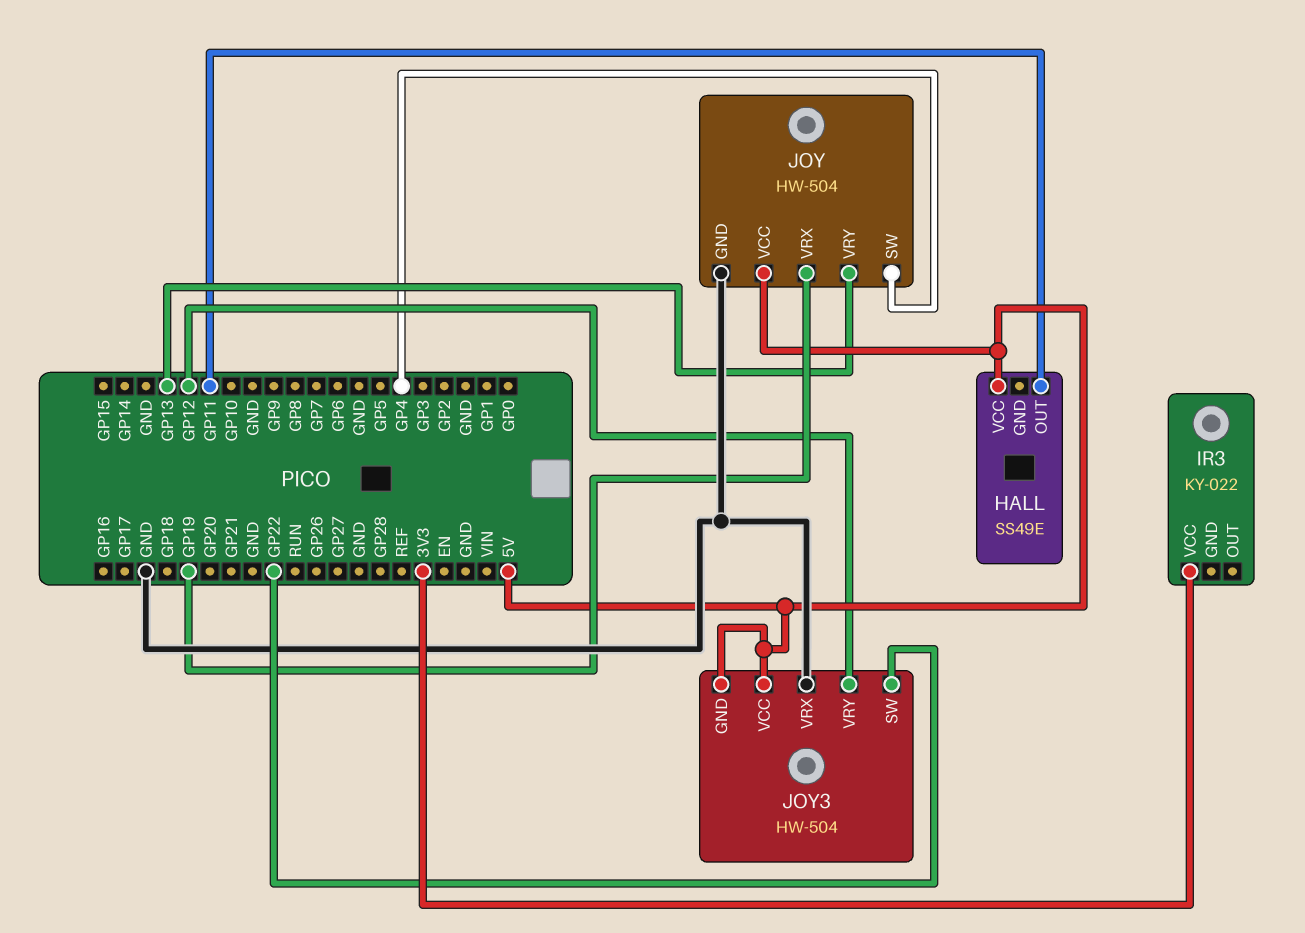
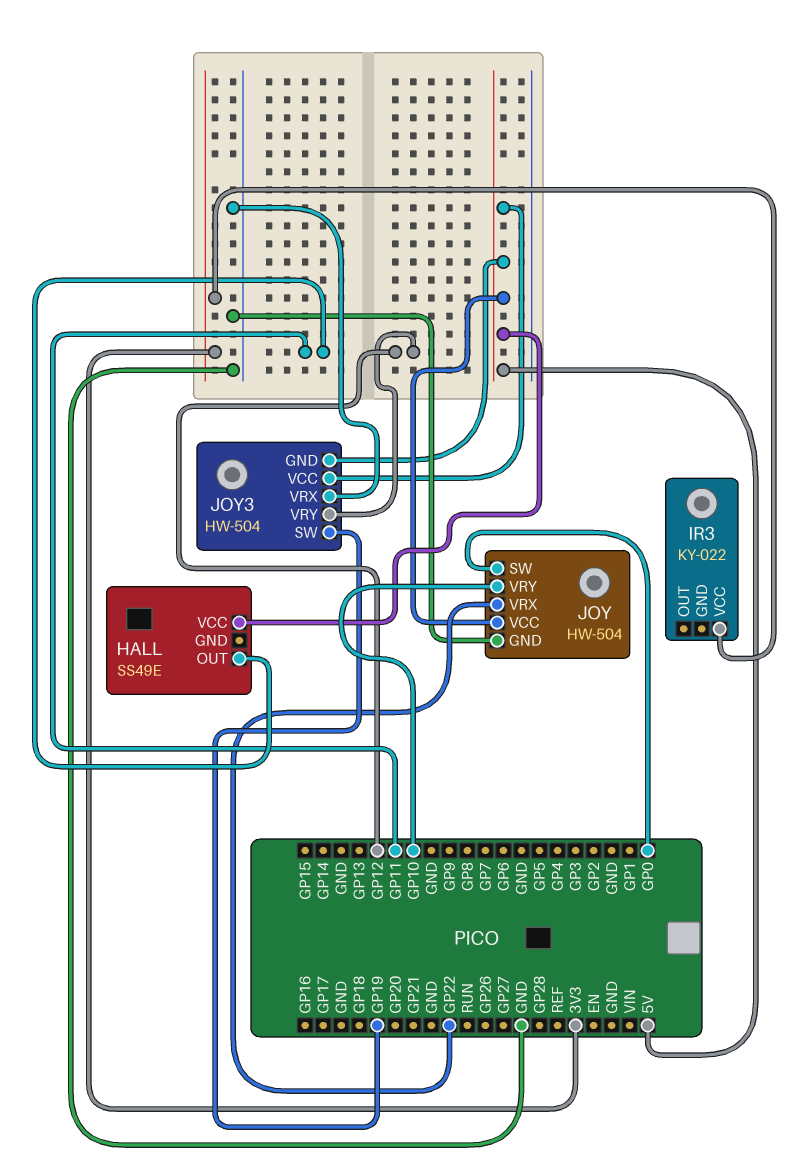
JOY pin SW: GP4 -> GP0
JOY pin VRX: GP19 -> GP22
JOY pin VRY: GP13 -> GP10
JOY3 pin SW: GP22 -> GP19

